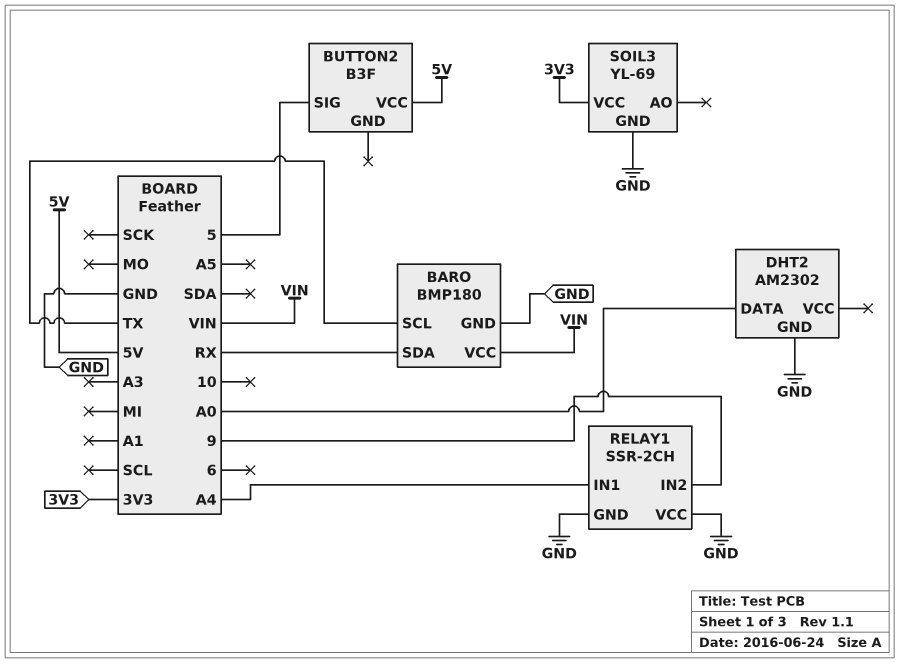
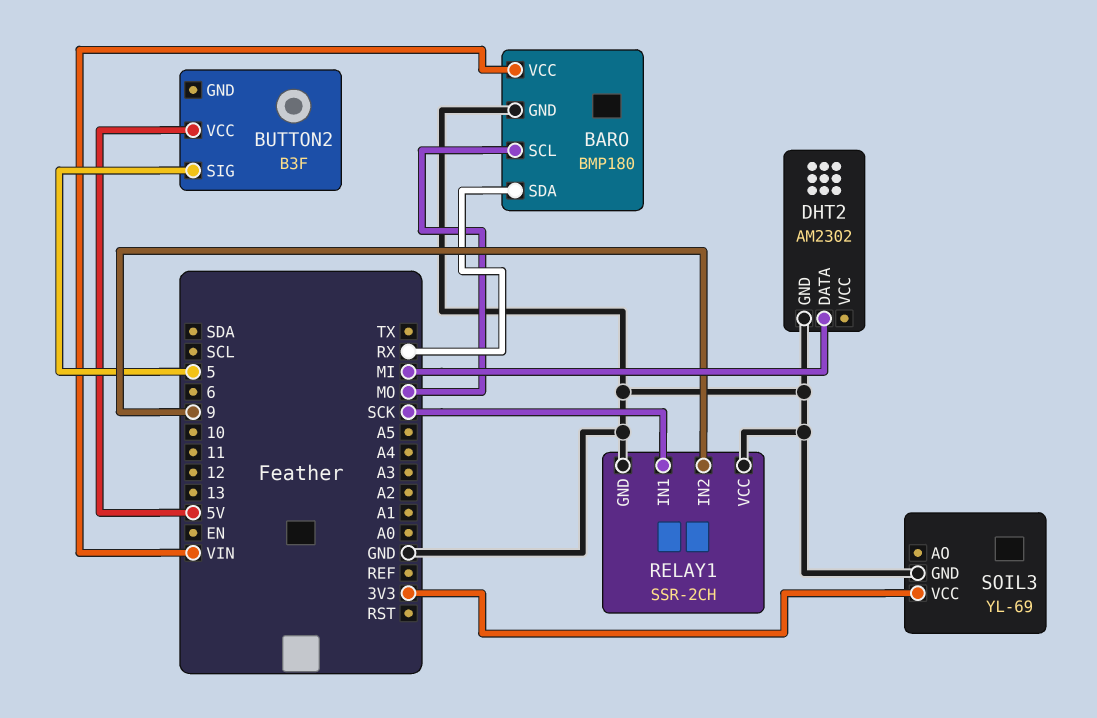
BARO pin SCL: TX -> MO
DHT2 pin DATA: A0 -> MI
RELAY1 pin IN1: A4 -> SCK

